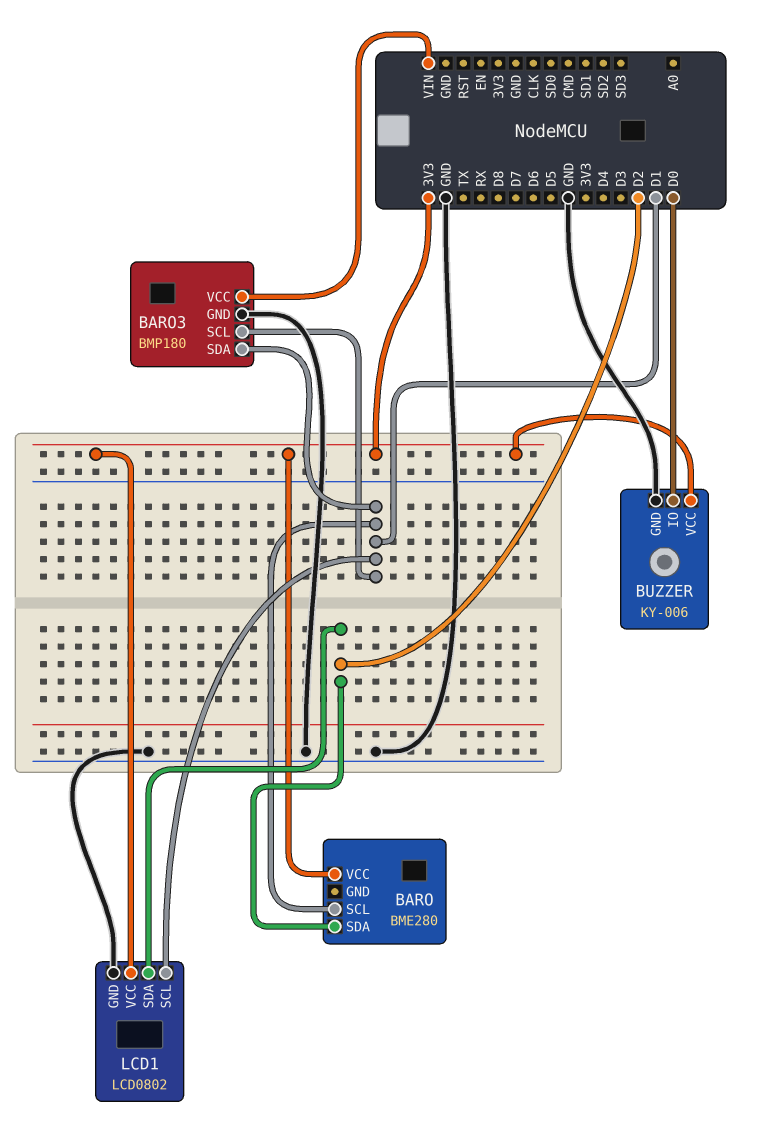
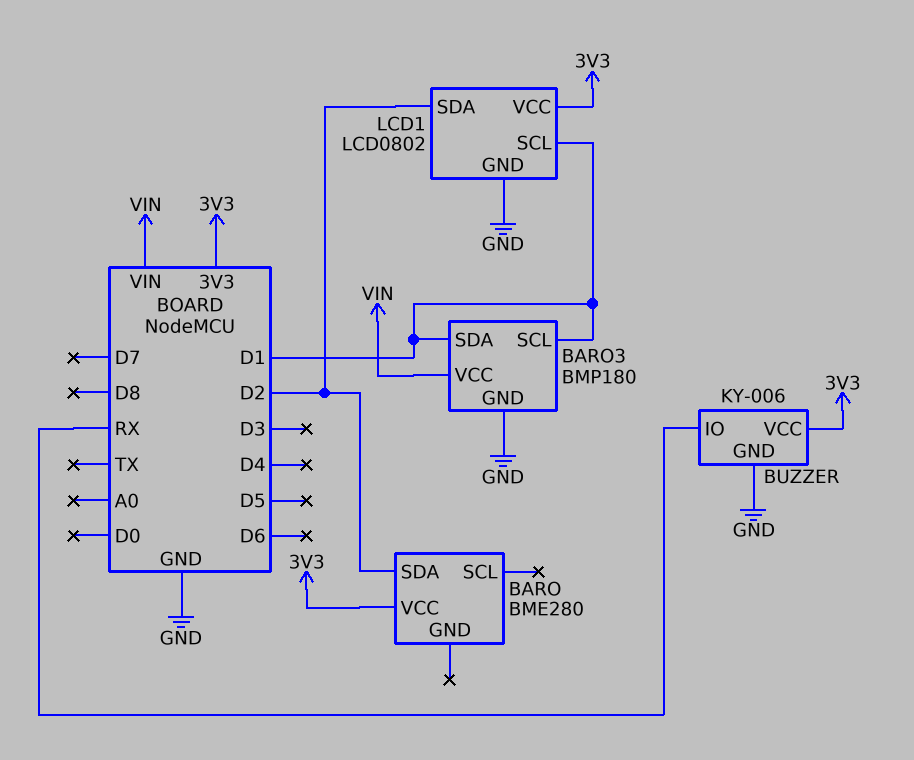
BARO pin SCL: D1 -> none
BUZZER pin IO: D0 -> RX

